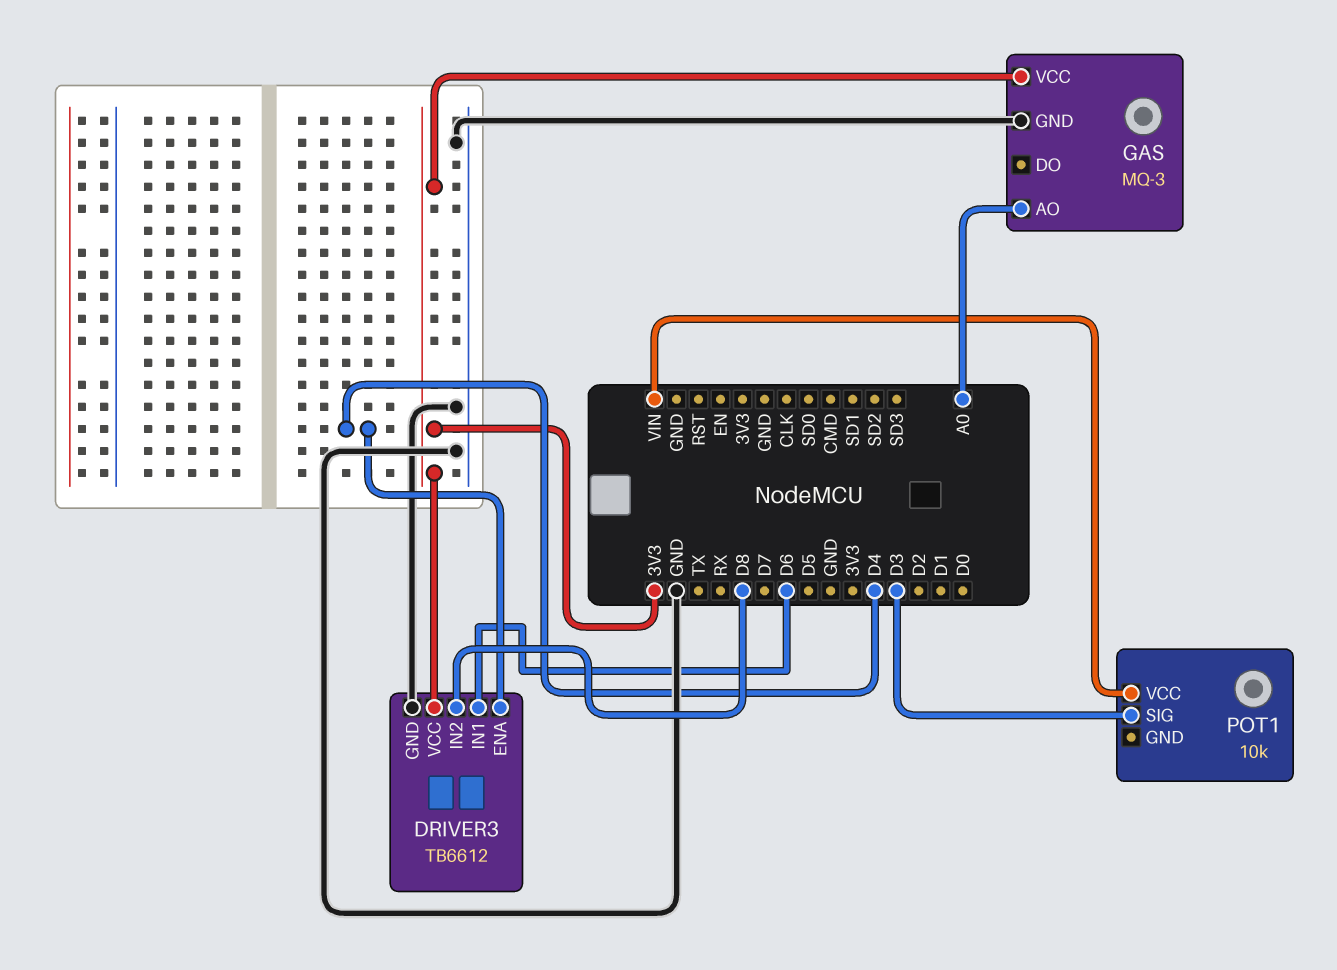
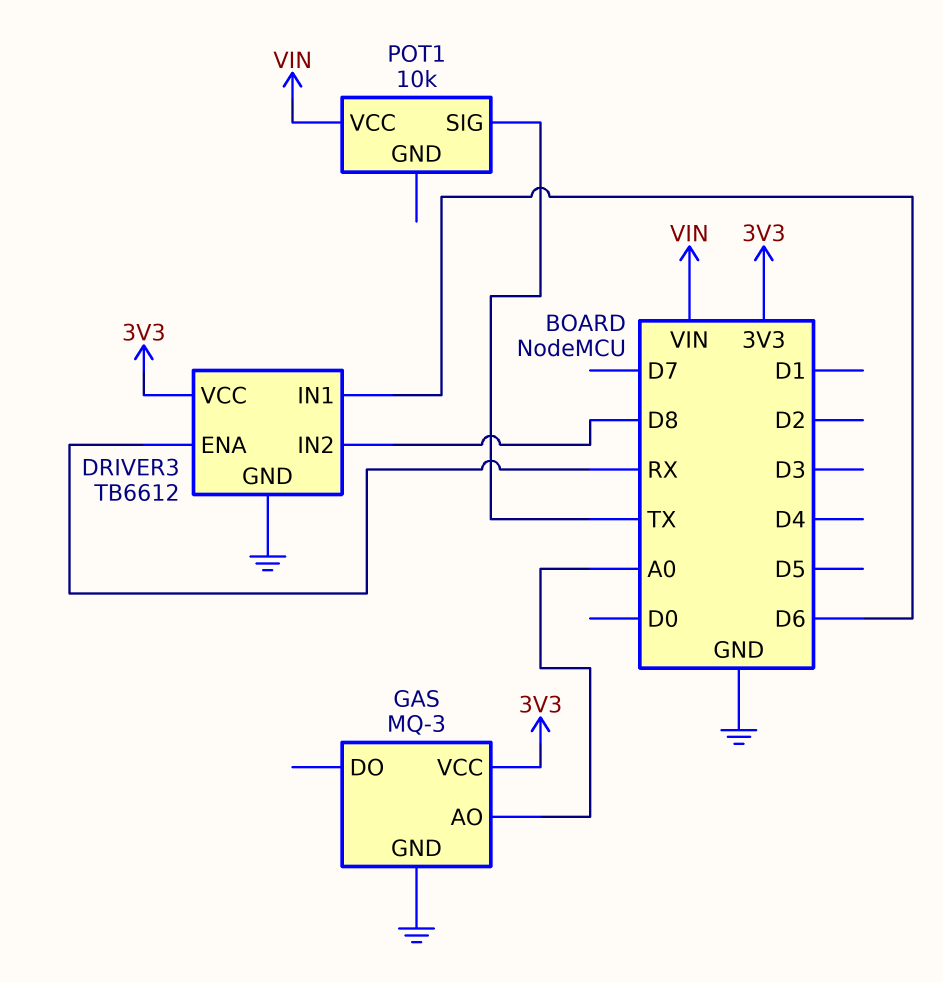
DRIVER3 pin ENA: D4 -> RX
POT1 pin SIG: D3 -> TX

